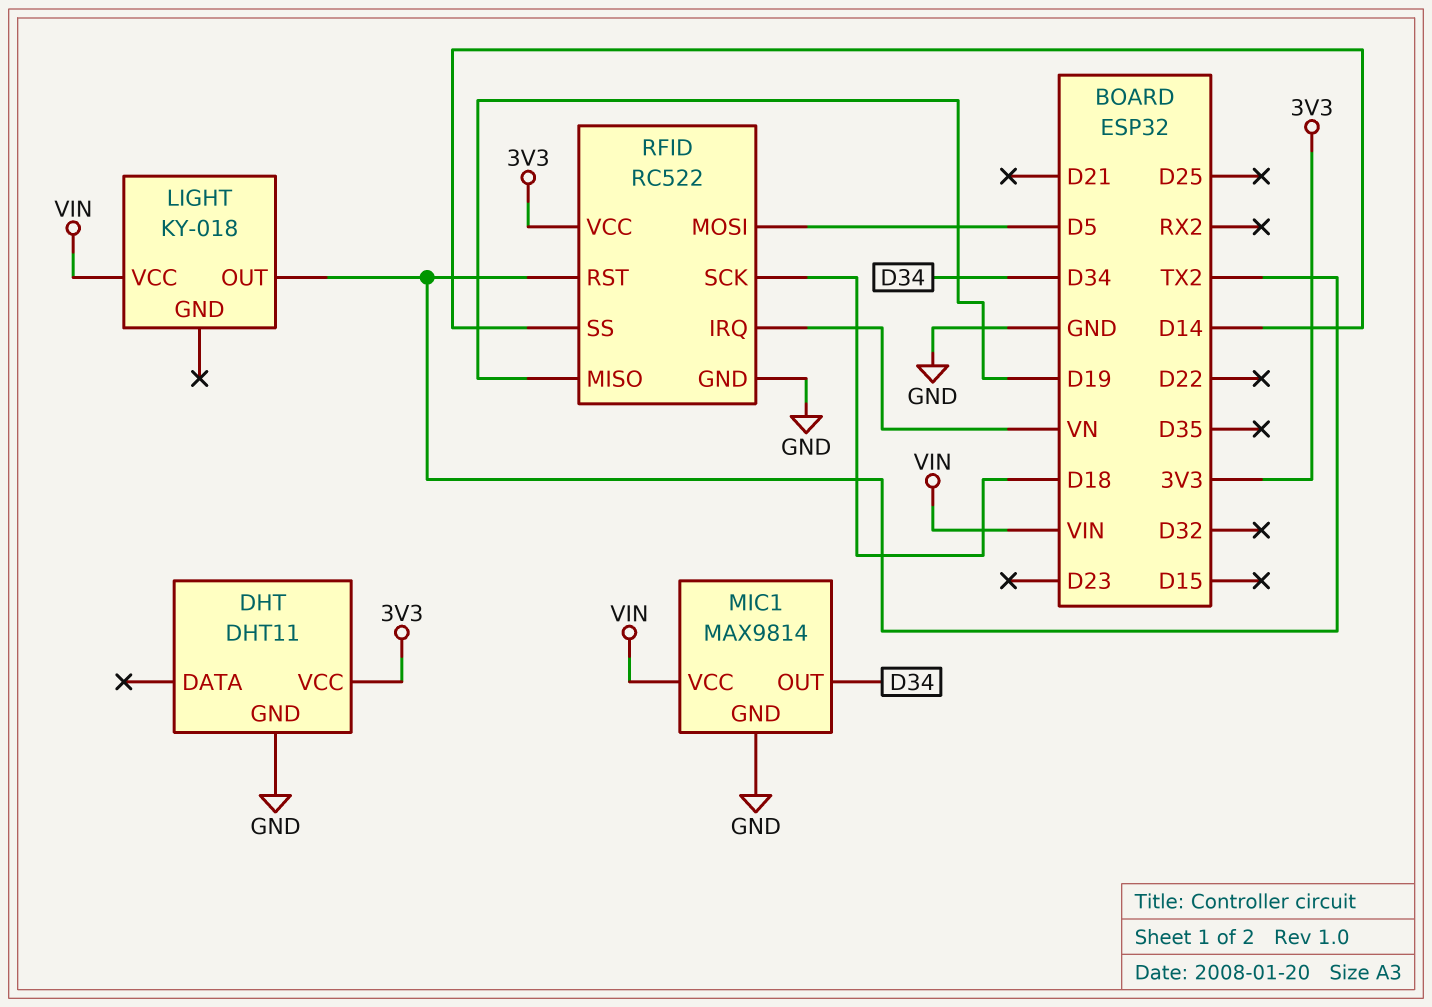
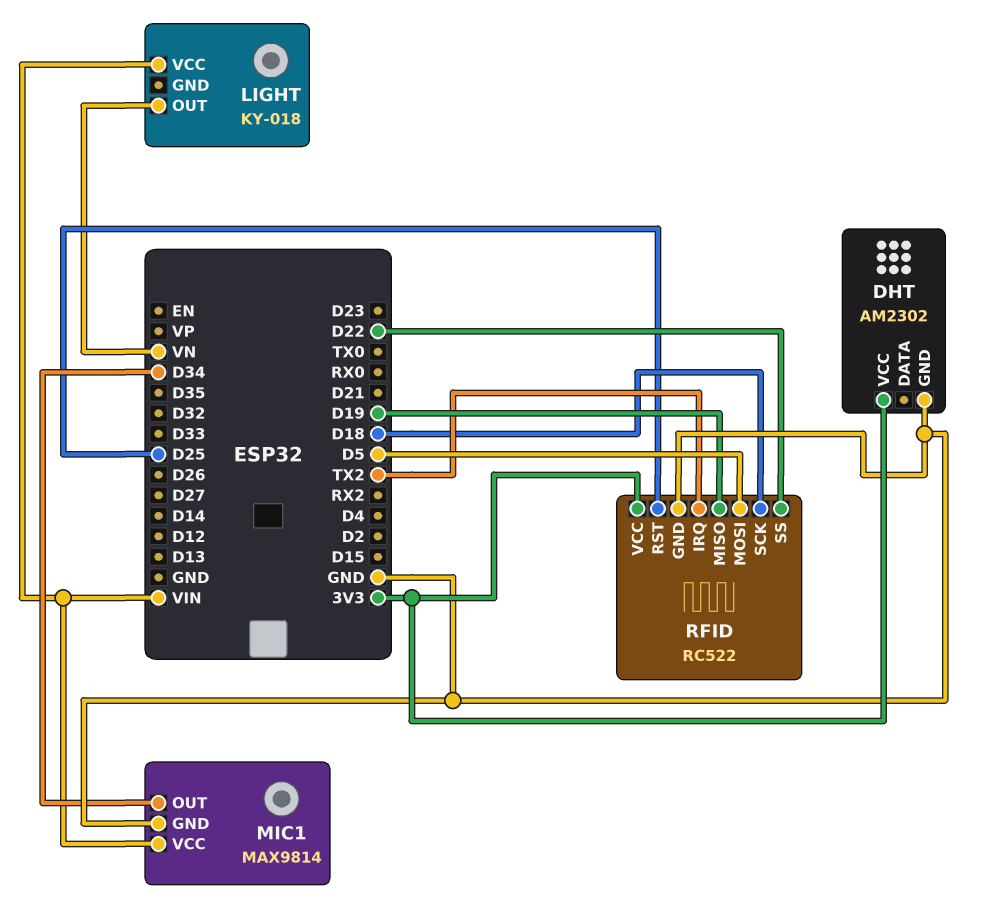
DHT: DHT11 -> AM2302
LIGHT pin OUT: TX2 -> VN
RFID pin IRQ: VN -> TX2
RFID pin RST: TX2 -> D25
RFID pin SS: D14 -> D22

